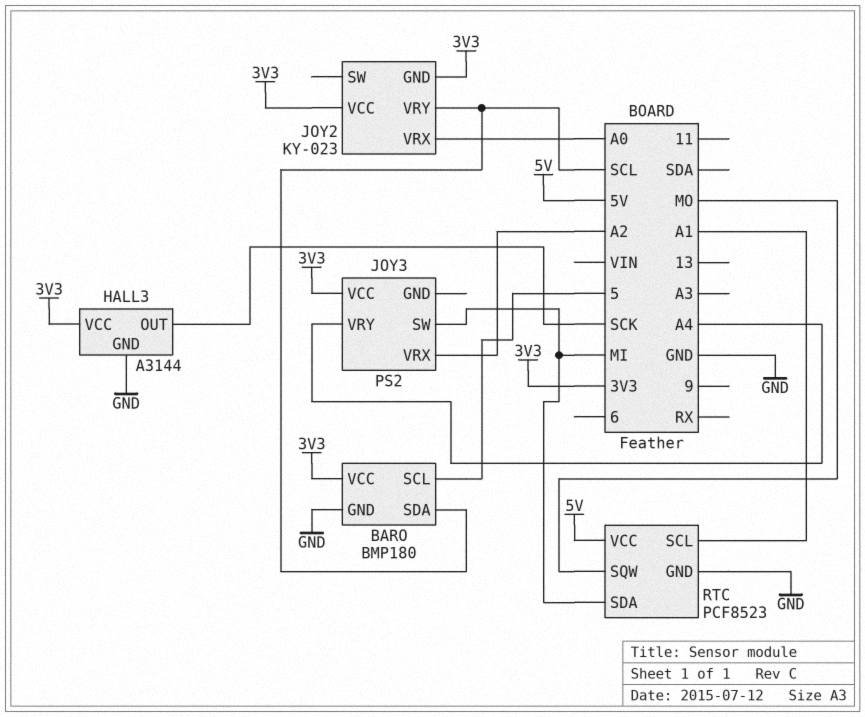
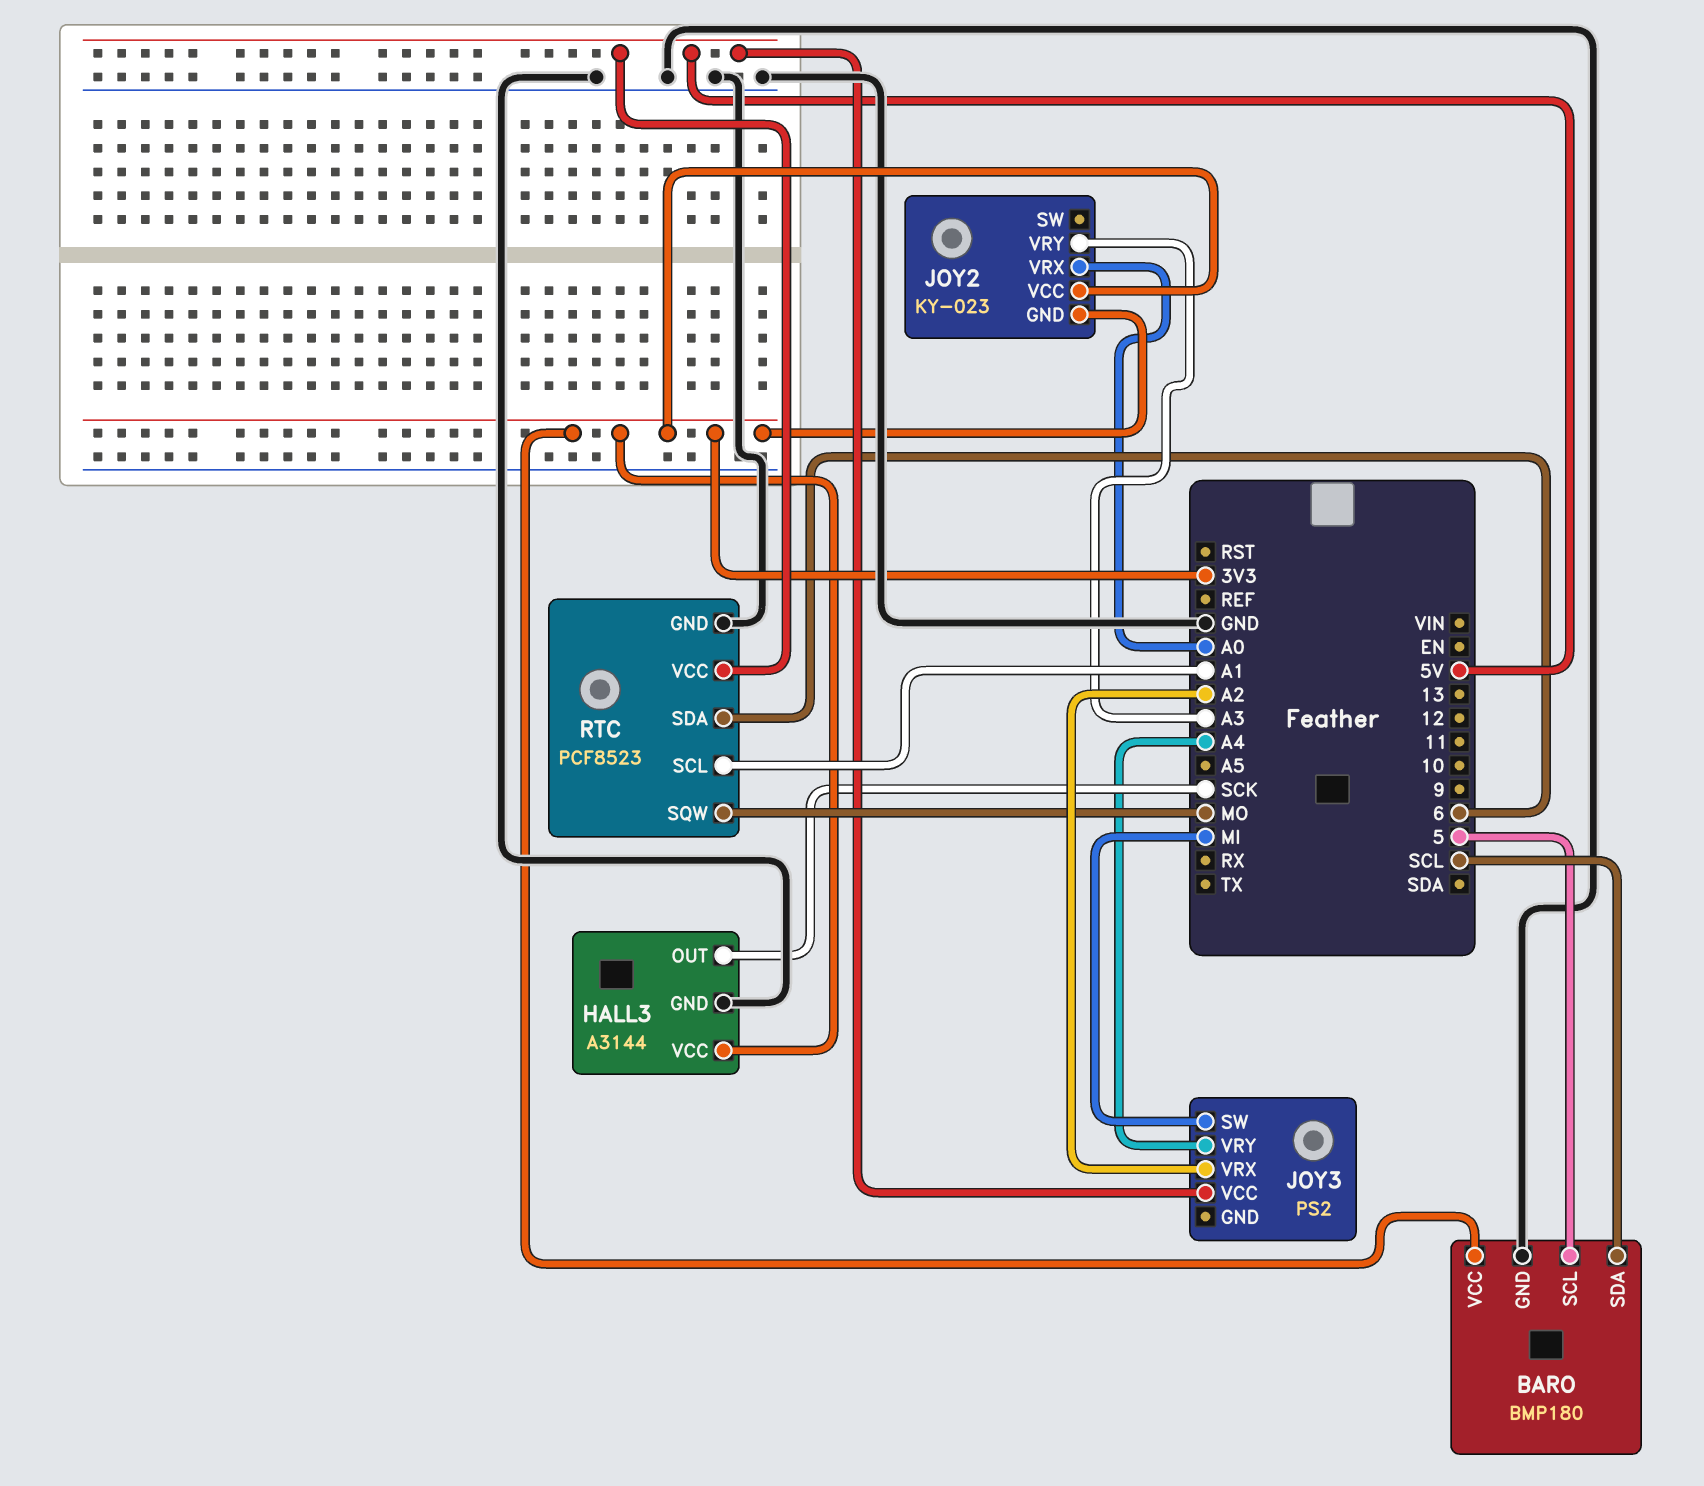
JOY2 pin VRY: SCL -> A3
JOY3 pin VCC: 3V3 -> 5V
RTC pin SDA: MI -> 6

